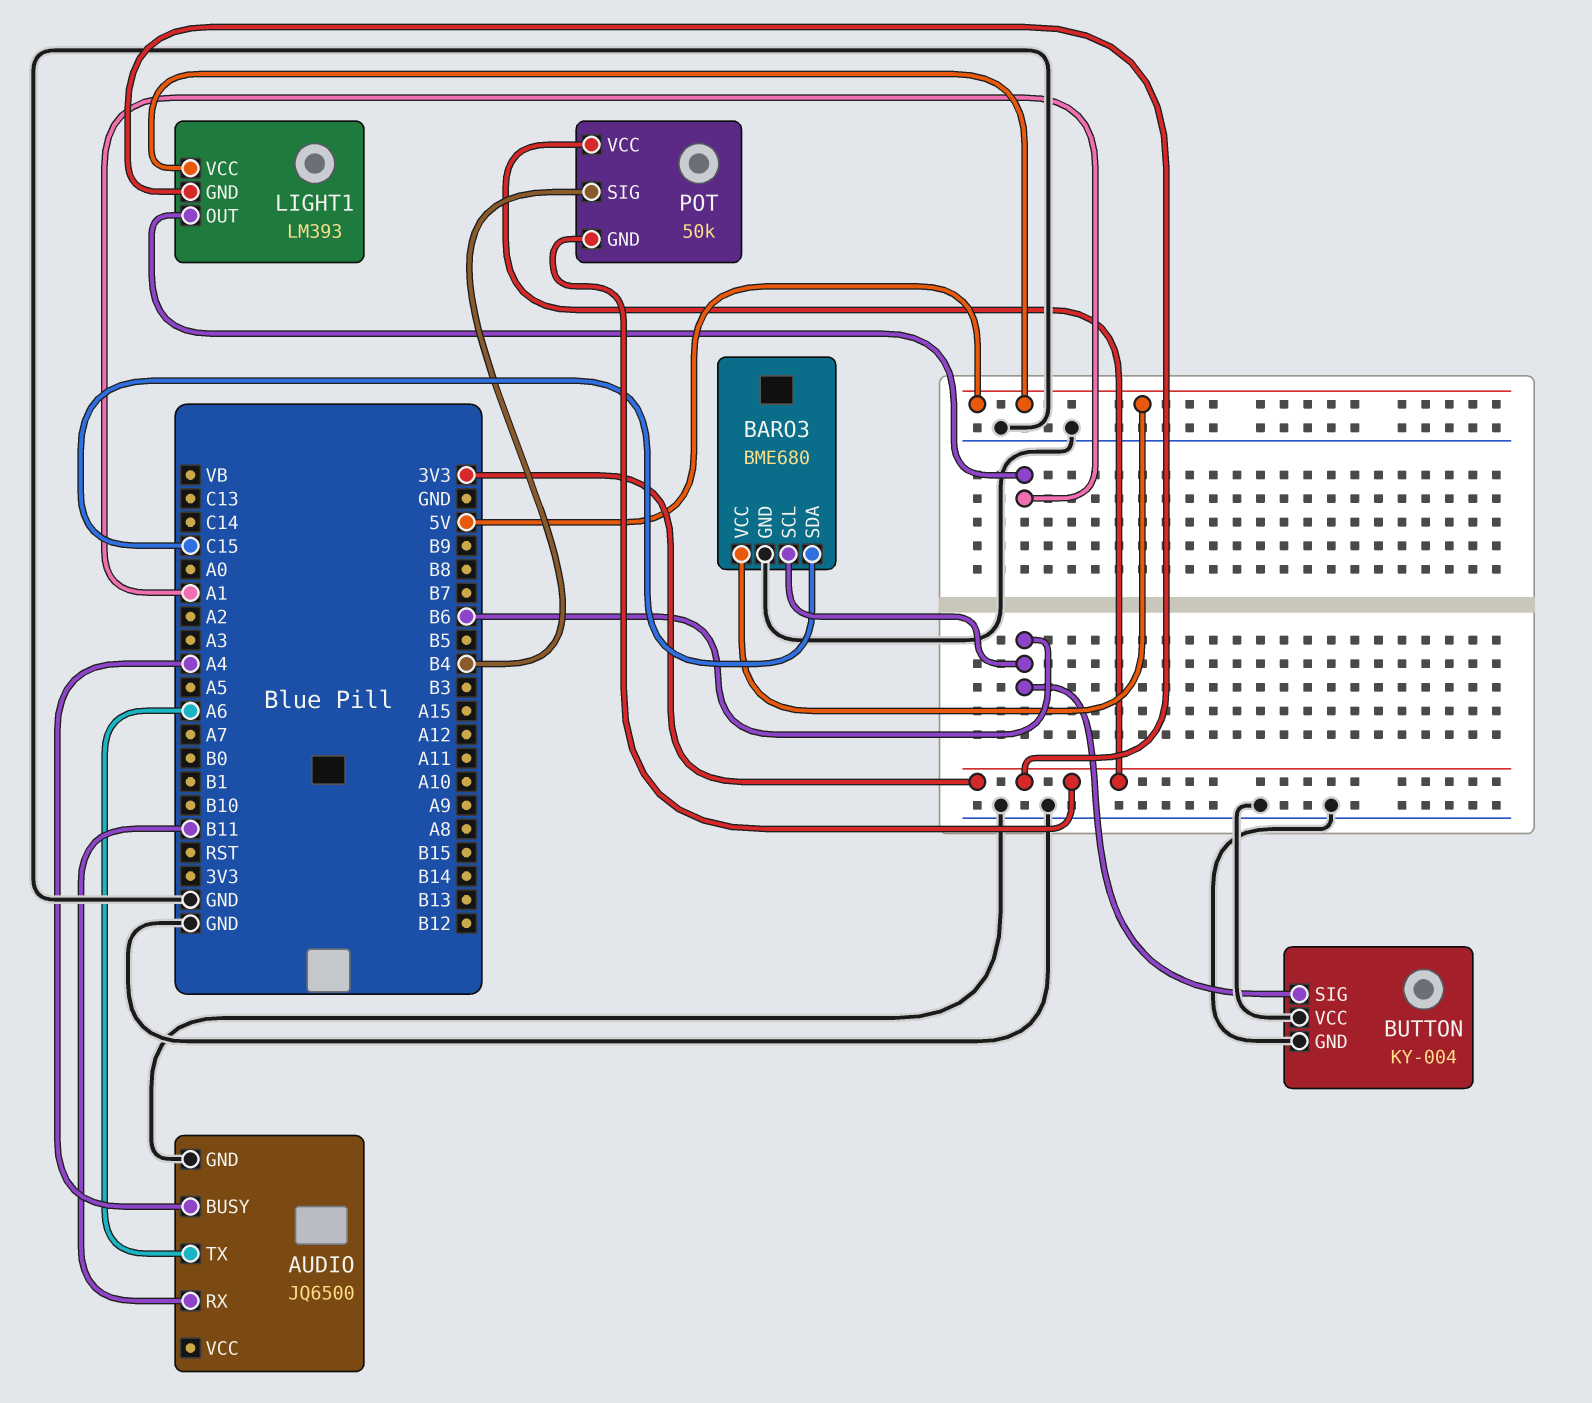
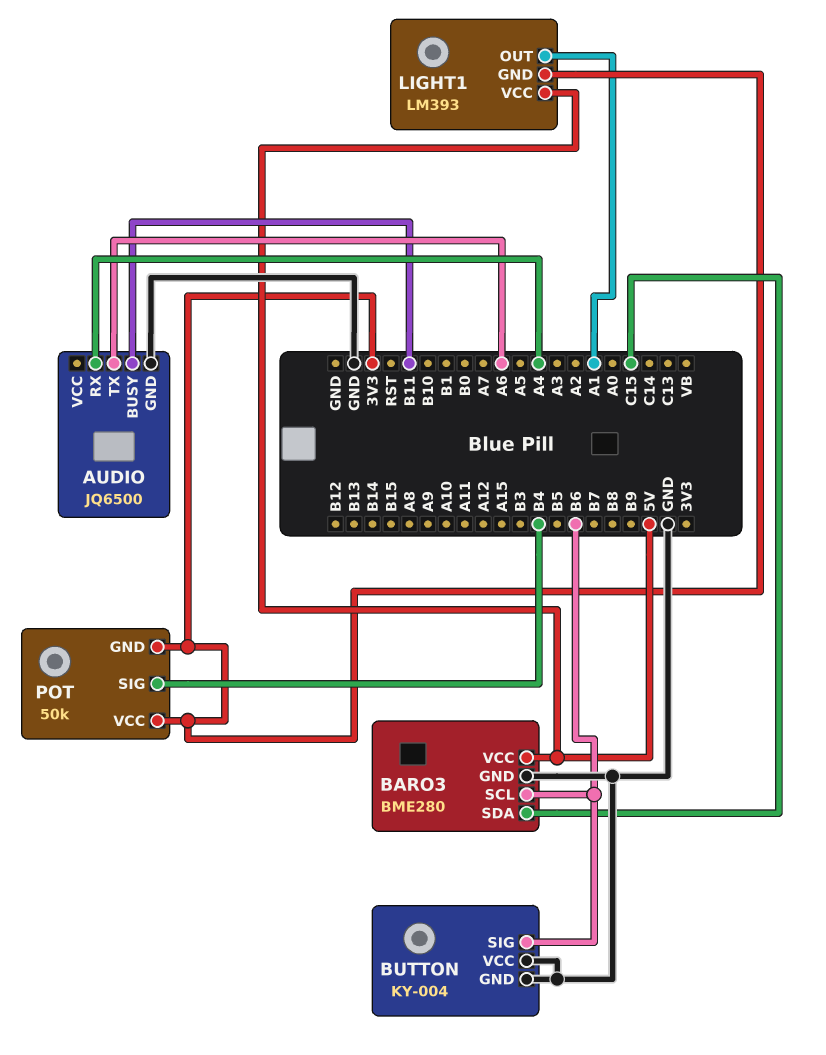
AUDIO pin BUSY: A4 -> B11
AUDIO pin RX: B11 -> A4
BARO3: BME680 -> BME280

